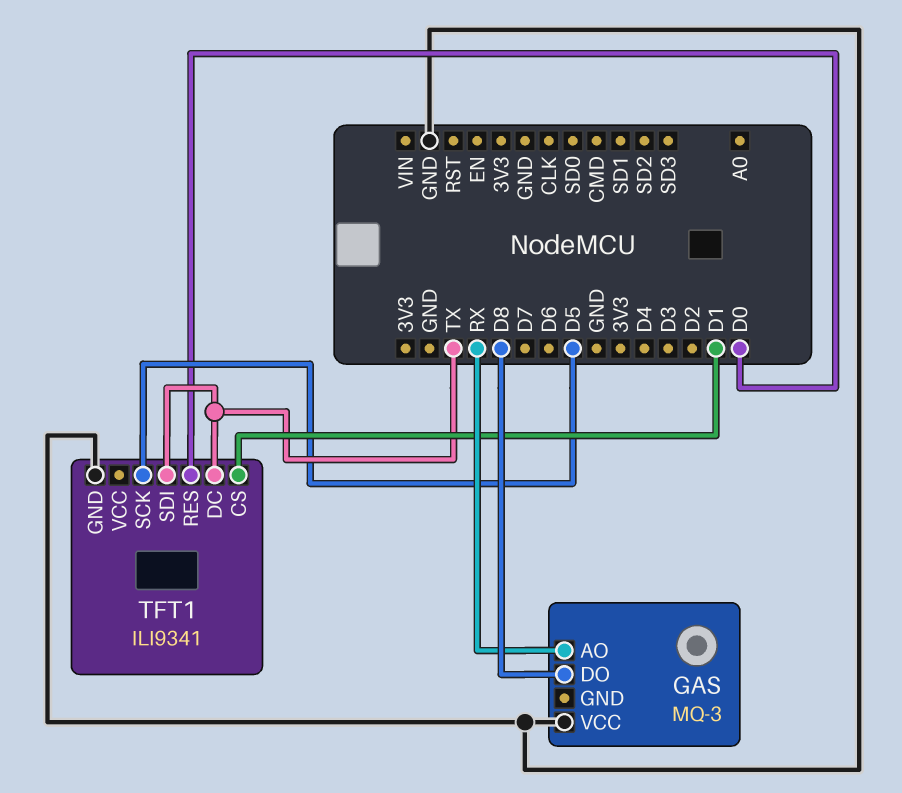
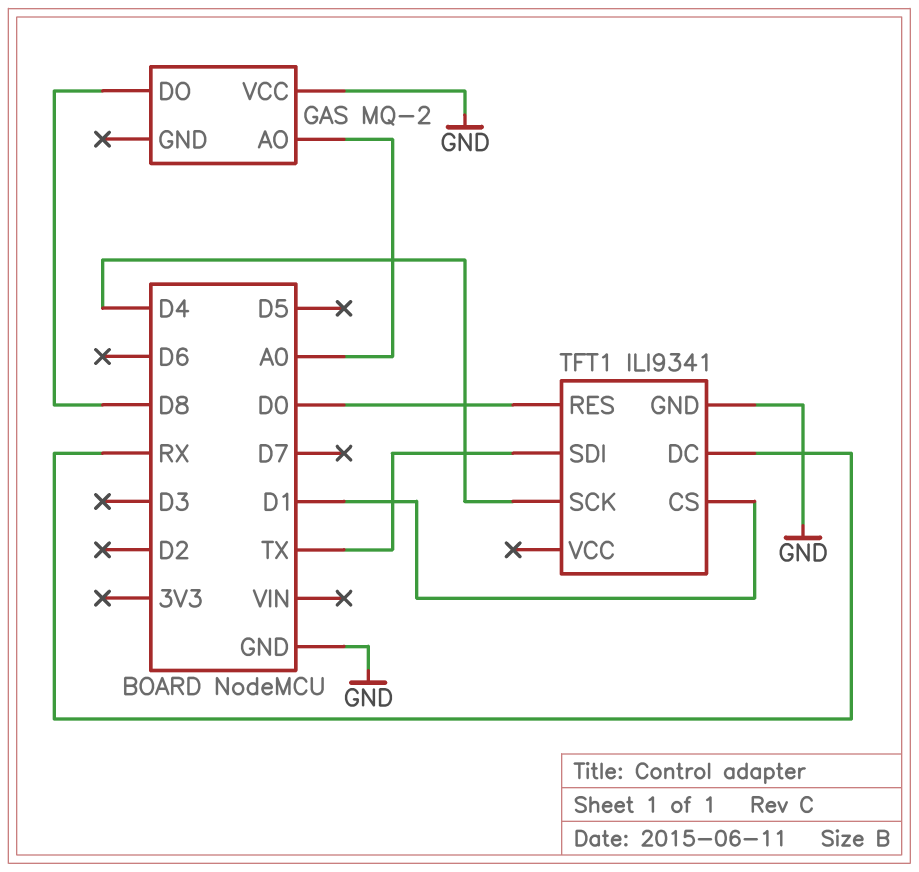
GAS: MQ-3 -> MQ-2
GAS pin AO: RX -> A0
TFT1 pin DC: TX -> RX
TFT1 pin SCK: D5 -> D4

